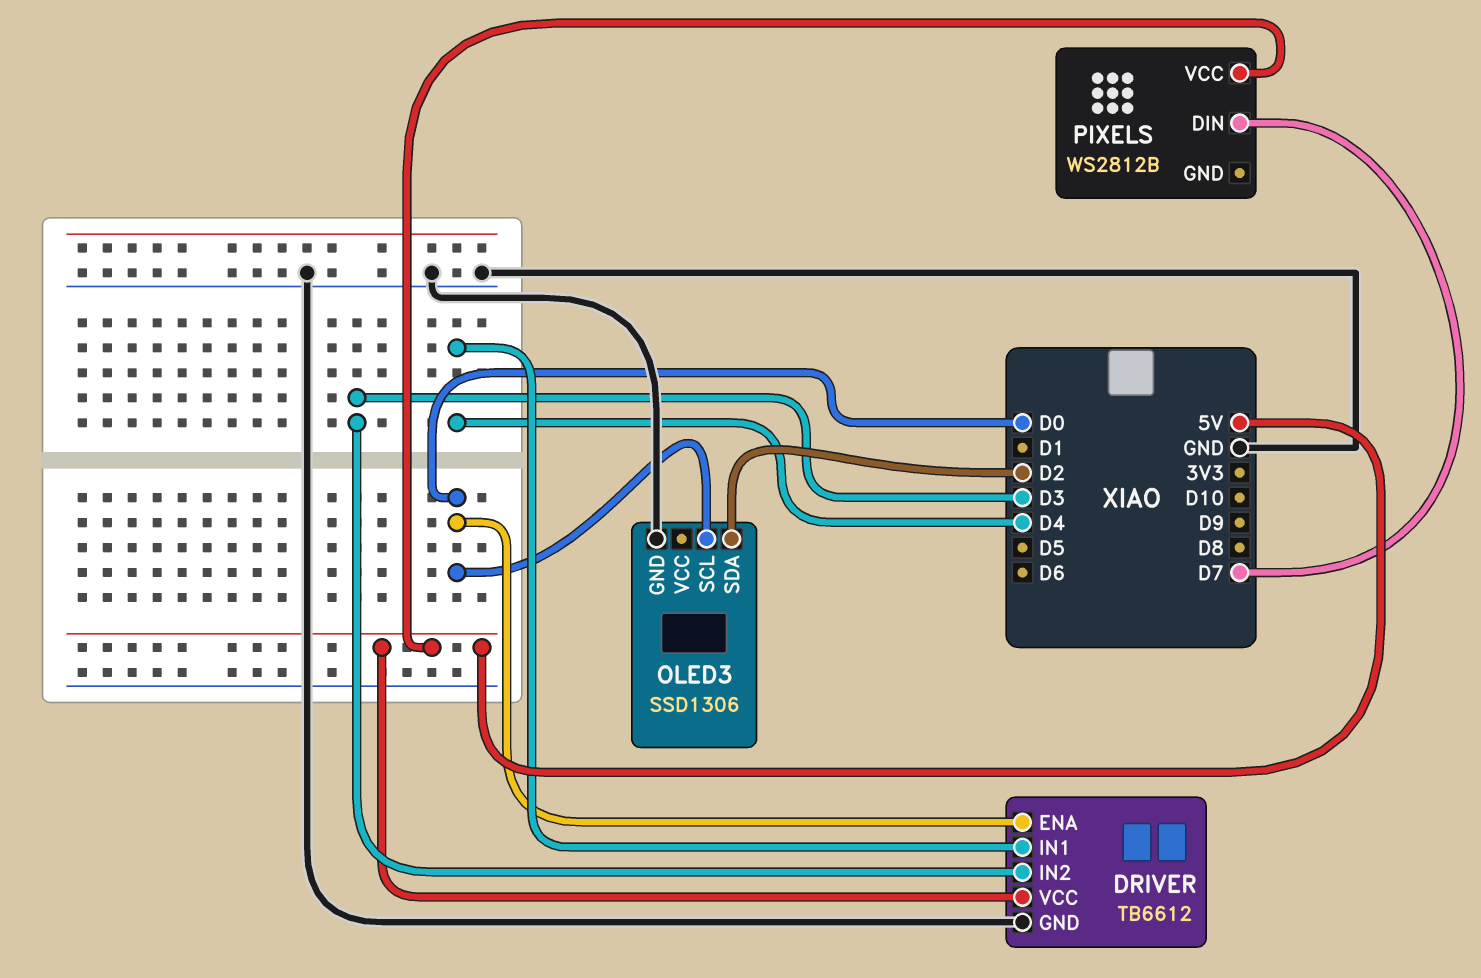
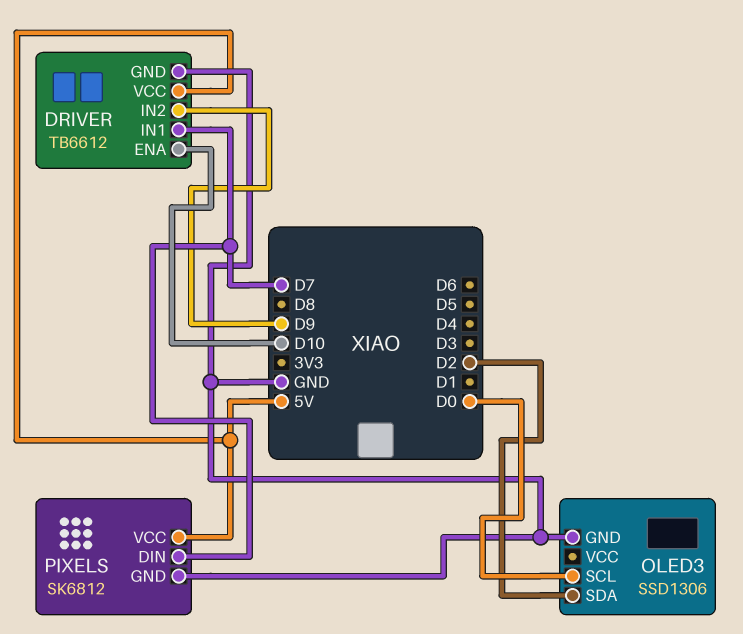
DRIVER pin ENA: D0 -> D10
DRIVER pin IN1: D4 -> D7
DRIVER pin IN2: D3 -> D9
PIXELS: WS2812B -> SK6812
PIXELS pin GND: none -> GND

